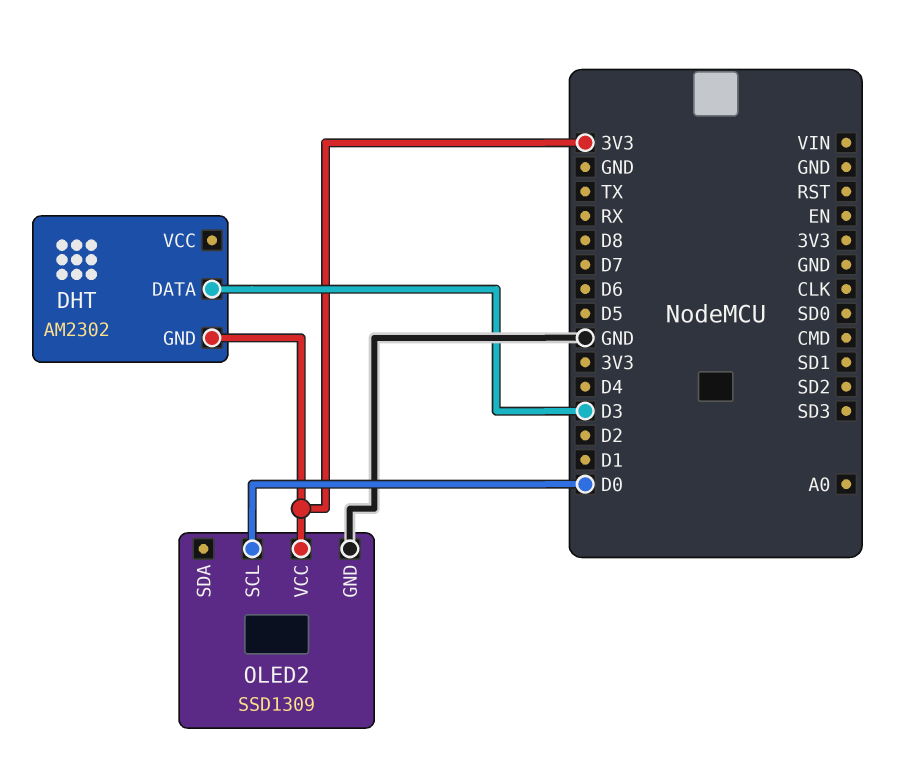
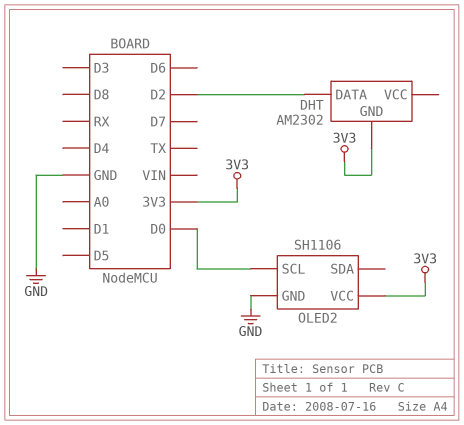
DHT pin DATA: D3 -> D2
OLED2: SSD1309 -> SH1106

